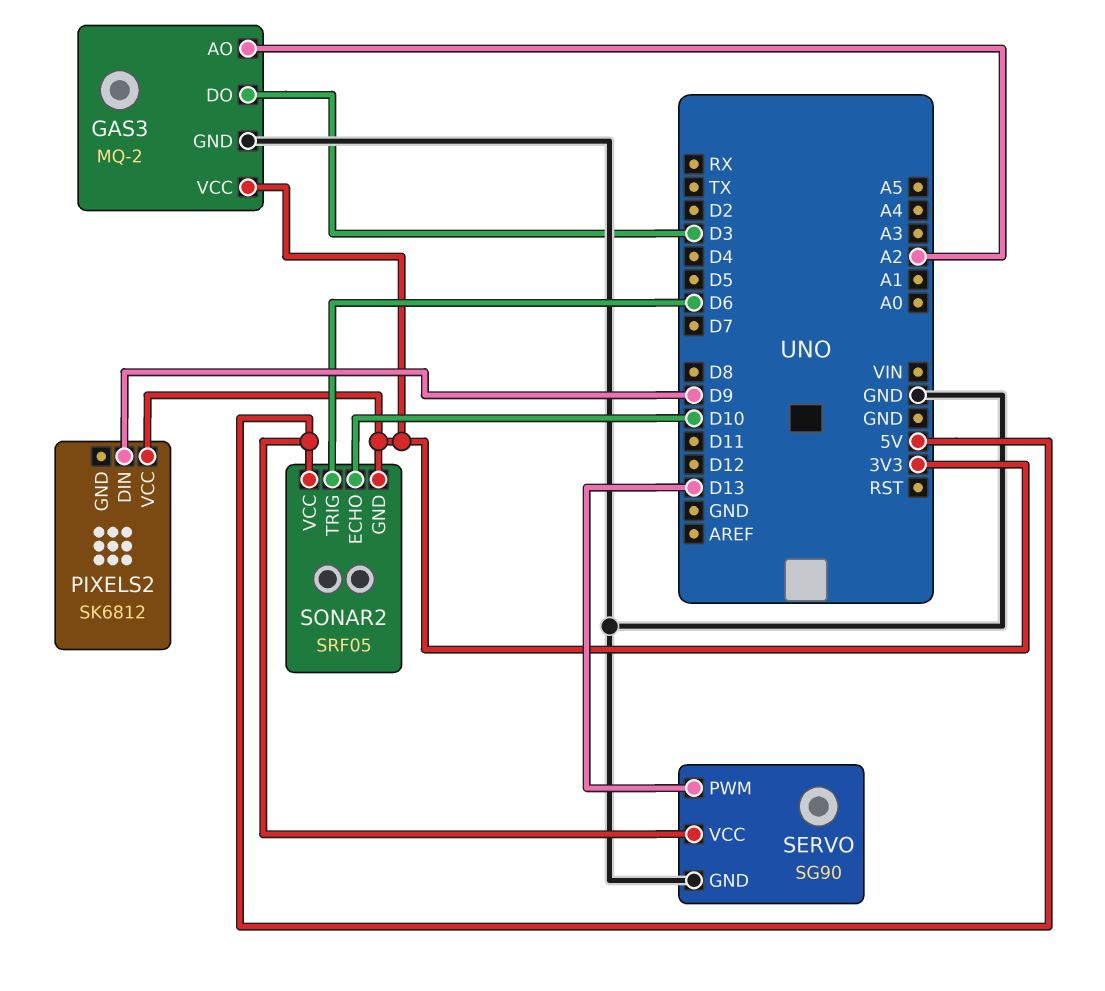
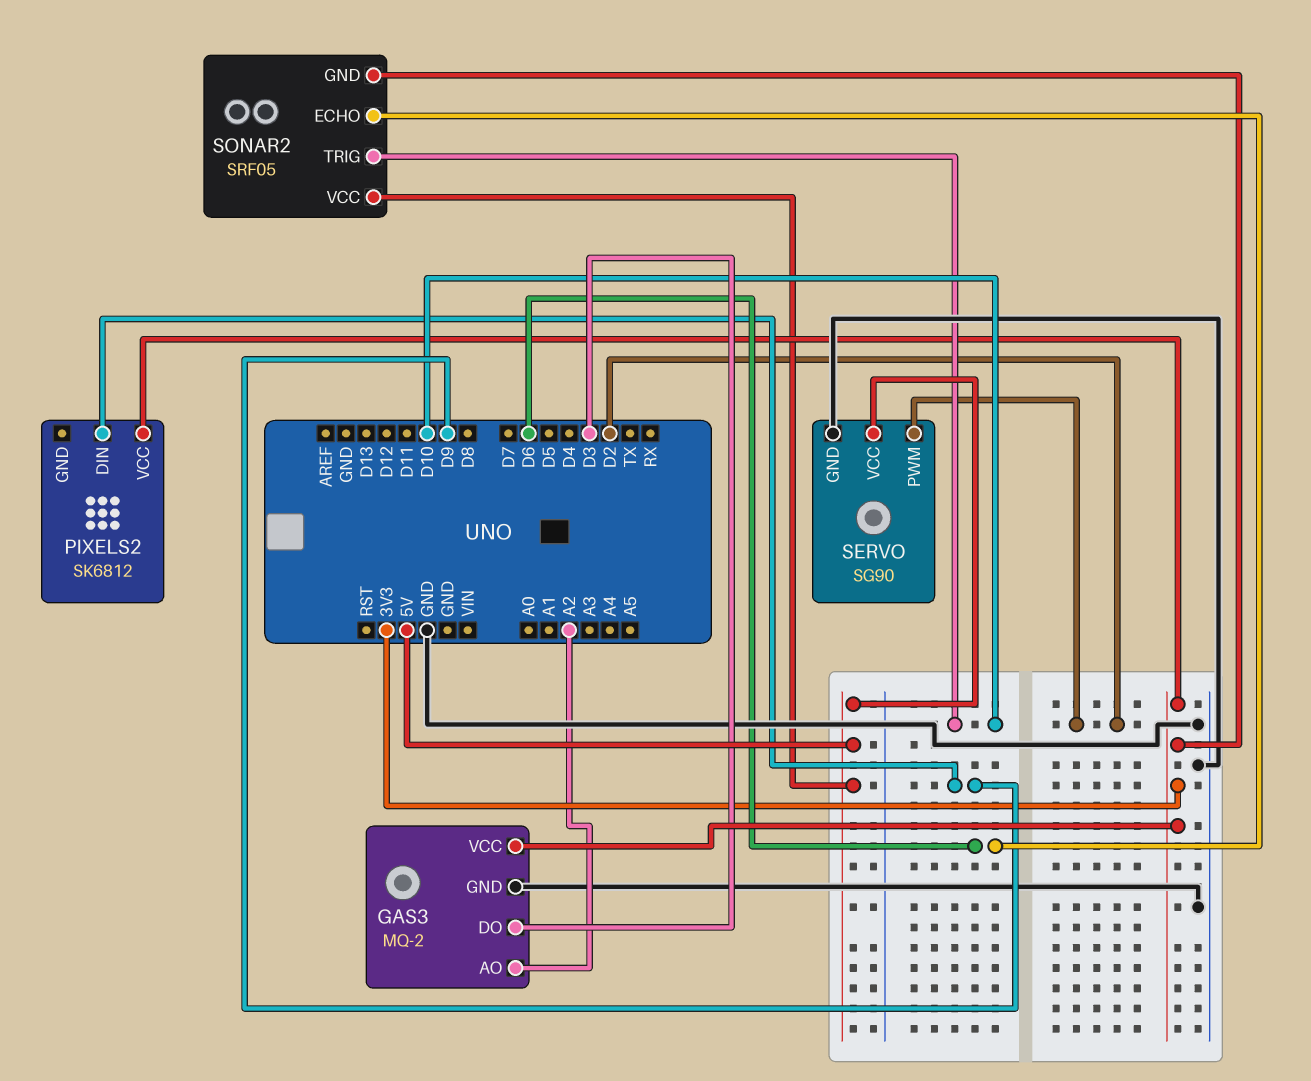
SERVO pin PWM: D13 -> D2
SONAR2 pin ECHO: D10 -> D6
SONAR2 pin TRIG: D6 -> D10

